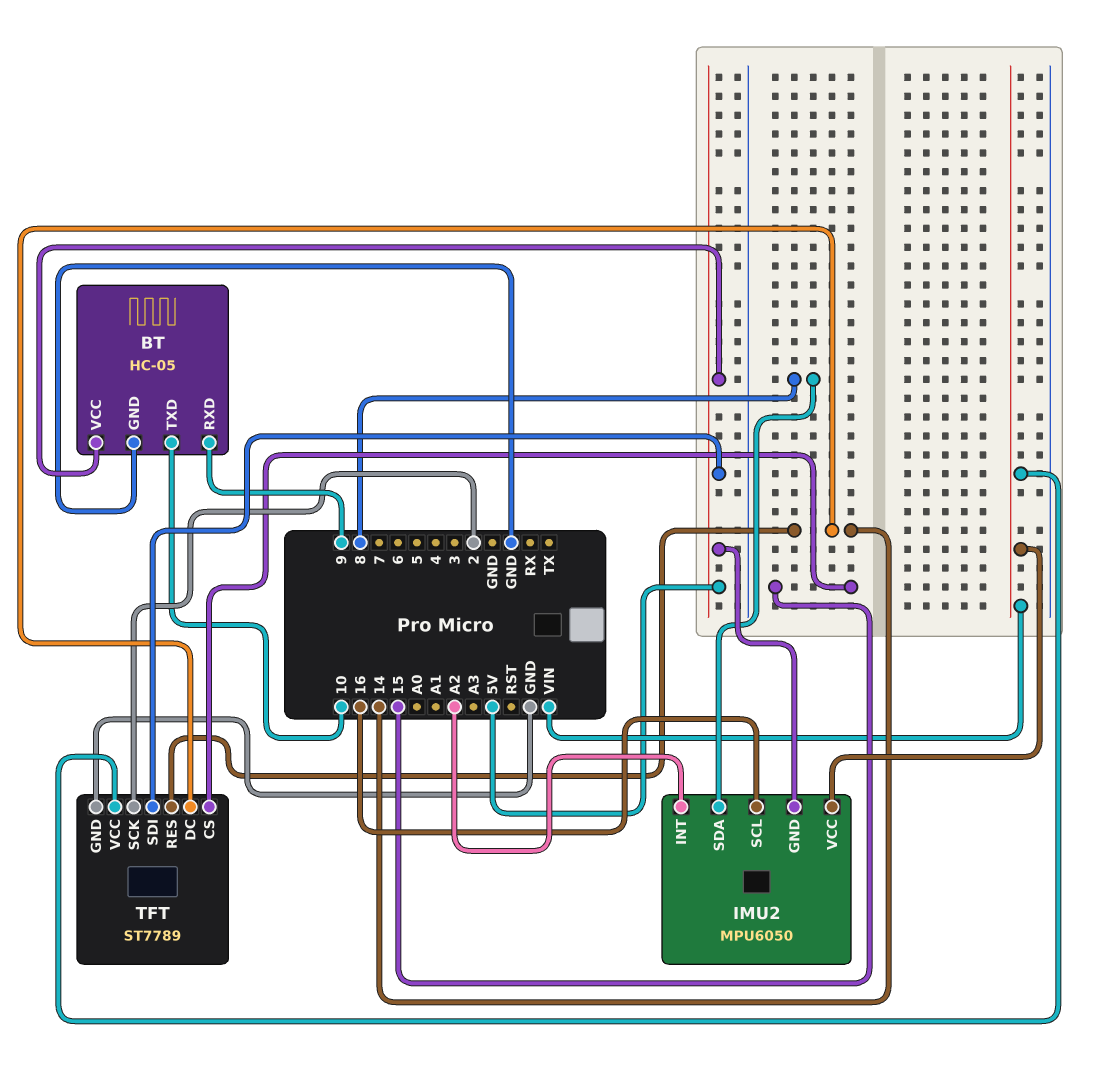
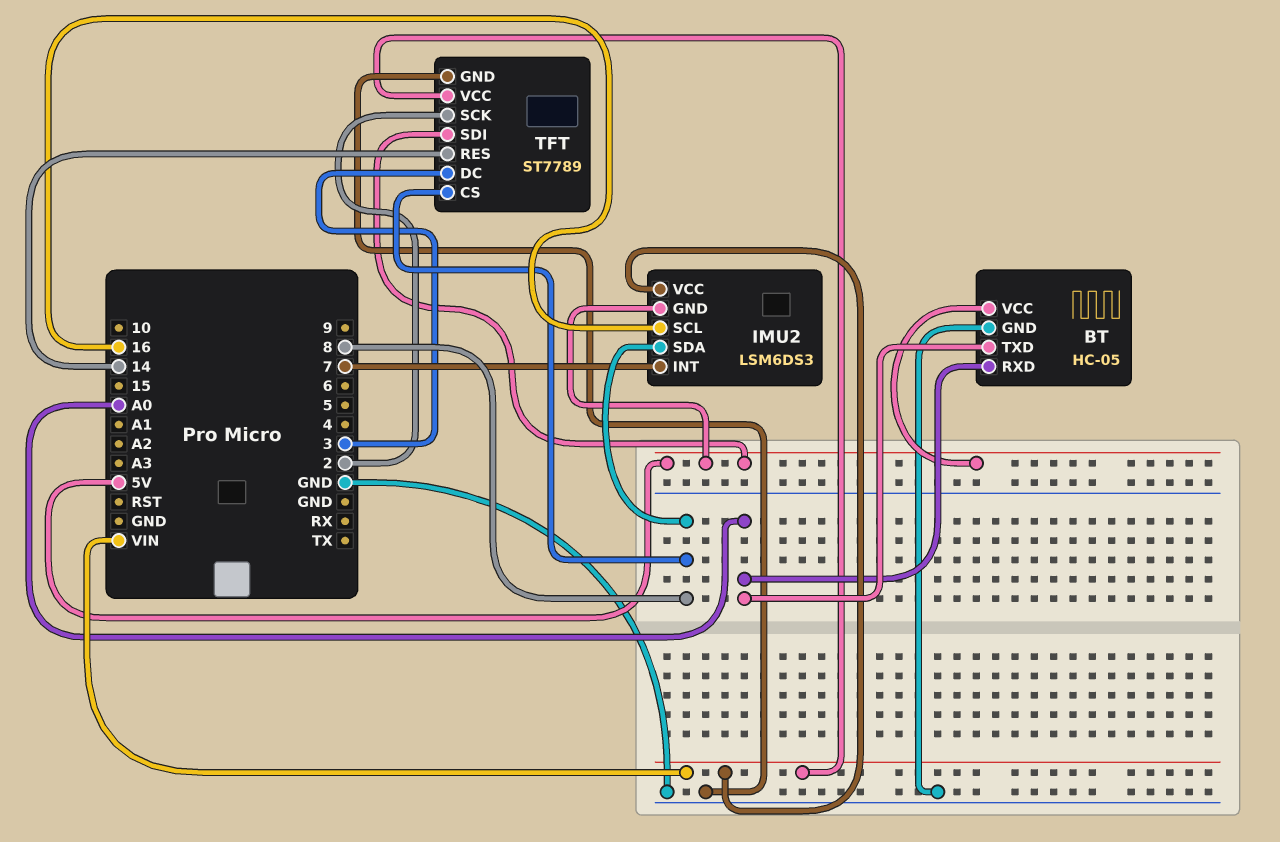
BT pin RXD: 9 -> A0
BT pin TXD: 10 -> A0
IMU2: MPU6050 -> LSM6DS3
IMU2 pin INT: A2 -> 7
TFT pin CS: 15 -> 8
TFT pin DC: 14 -> 3

